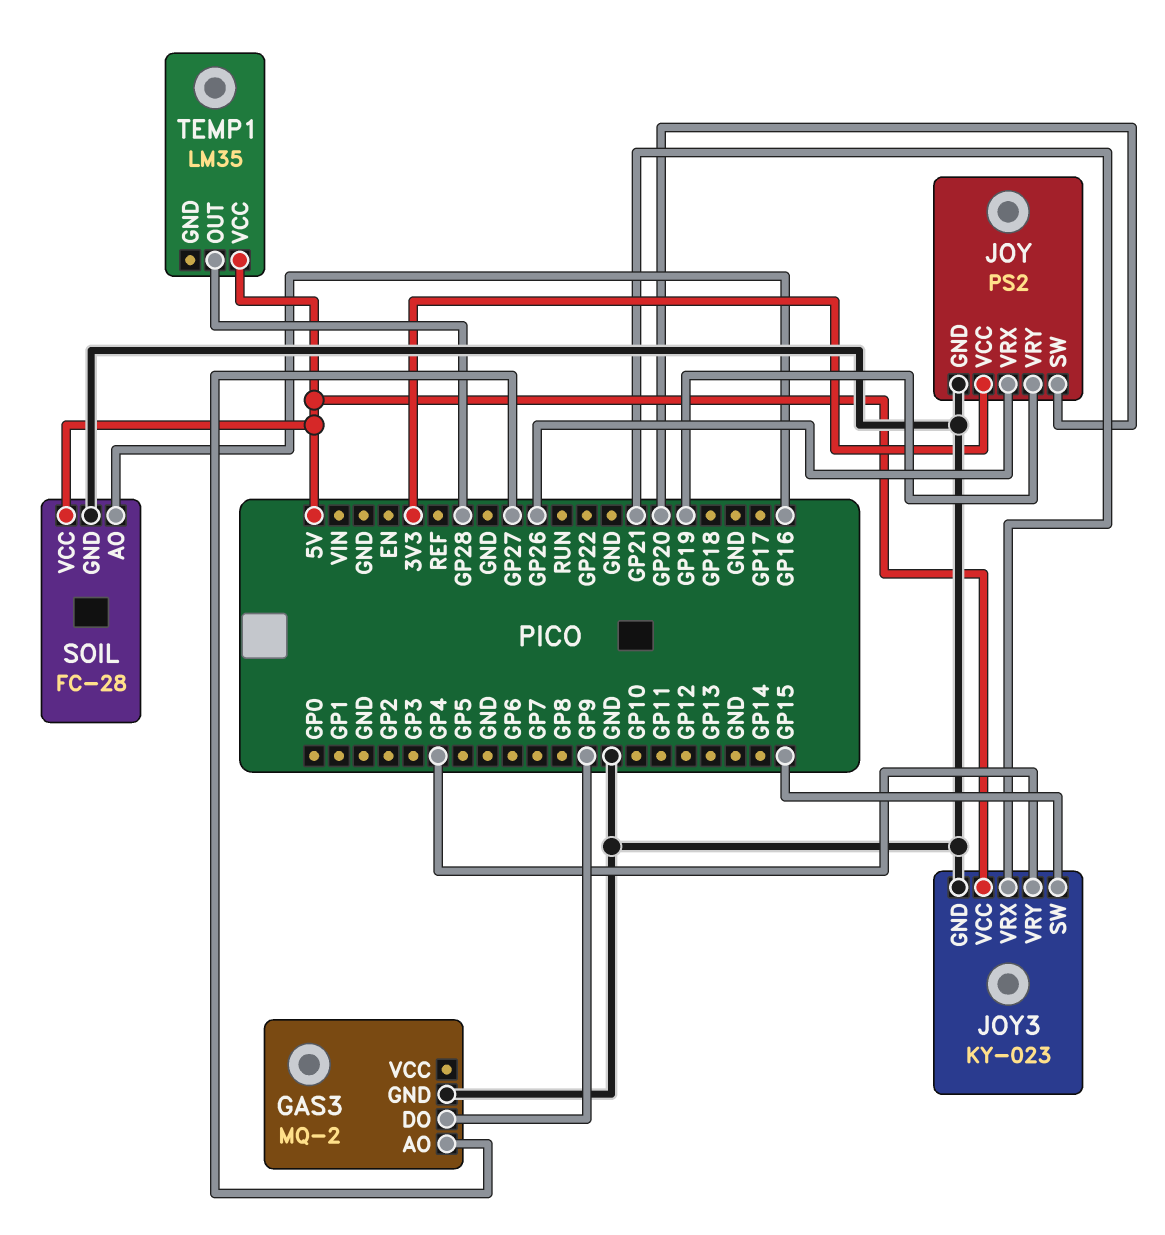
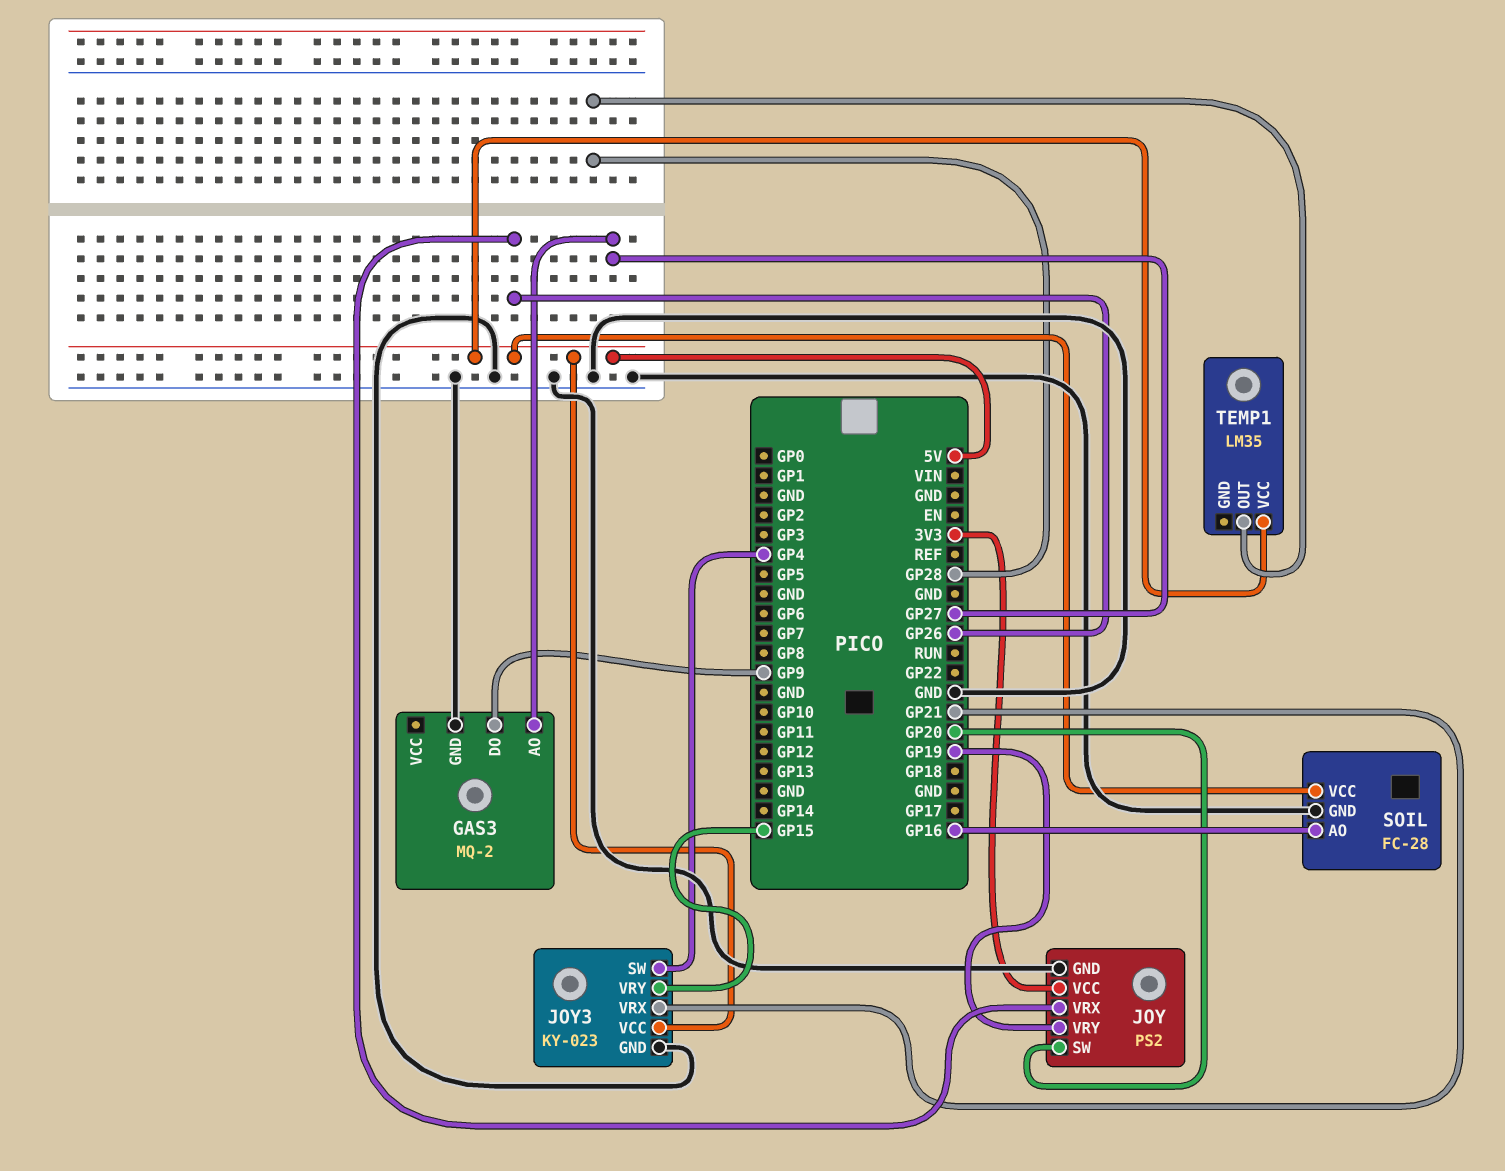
JOY3 pin SW: GP15 -> GP4
JOY3 pin VRY: GP4 -> GP15

